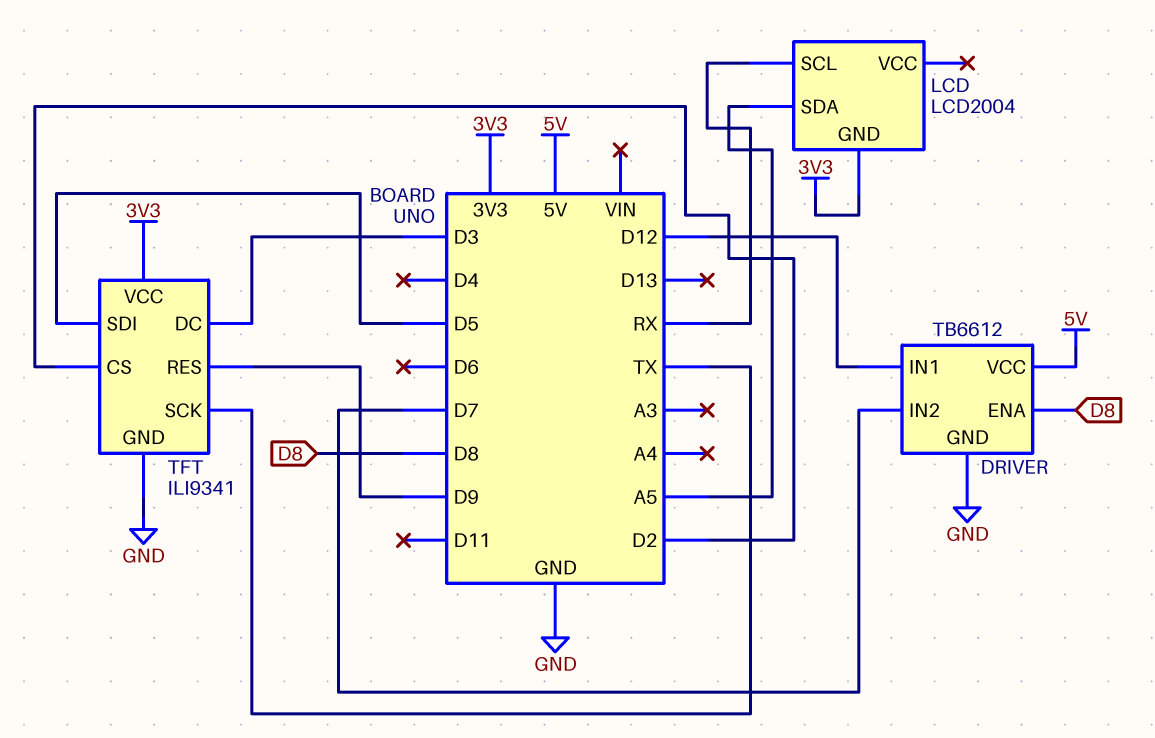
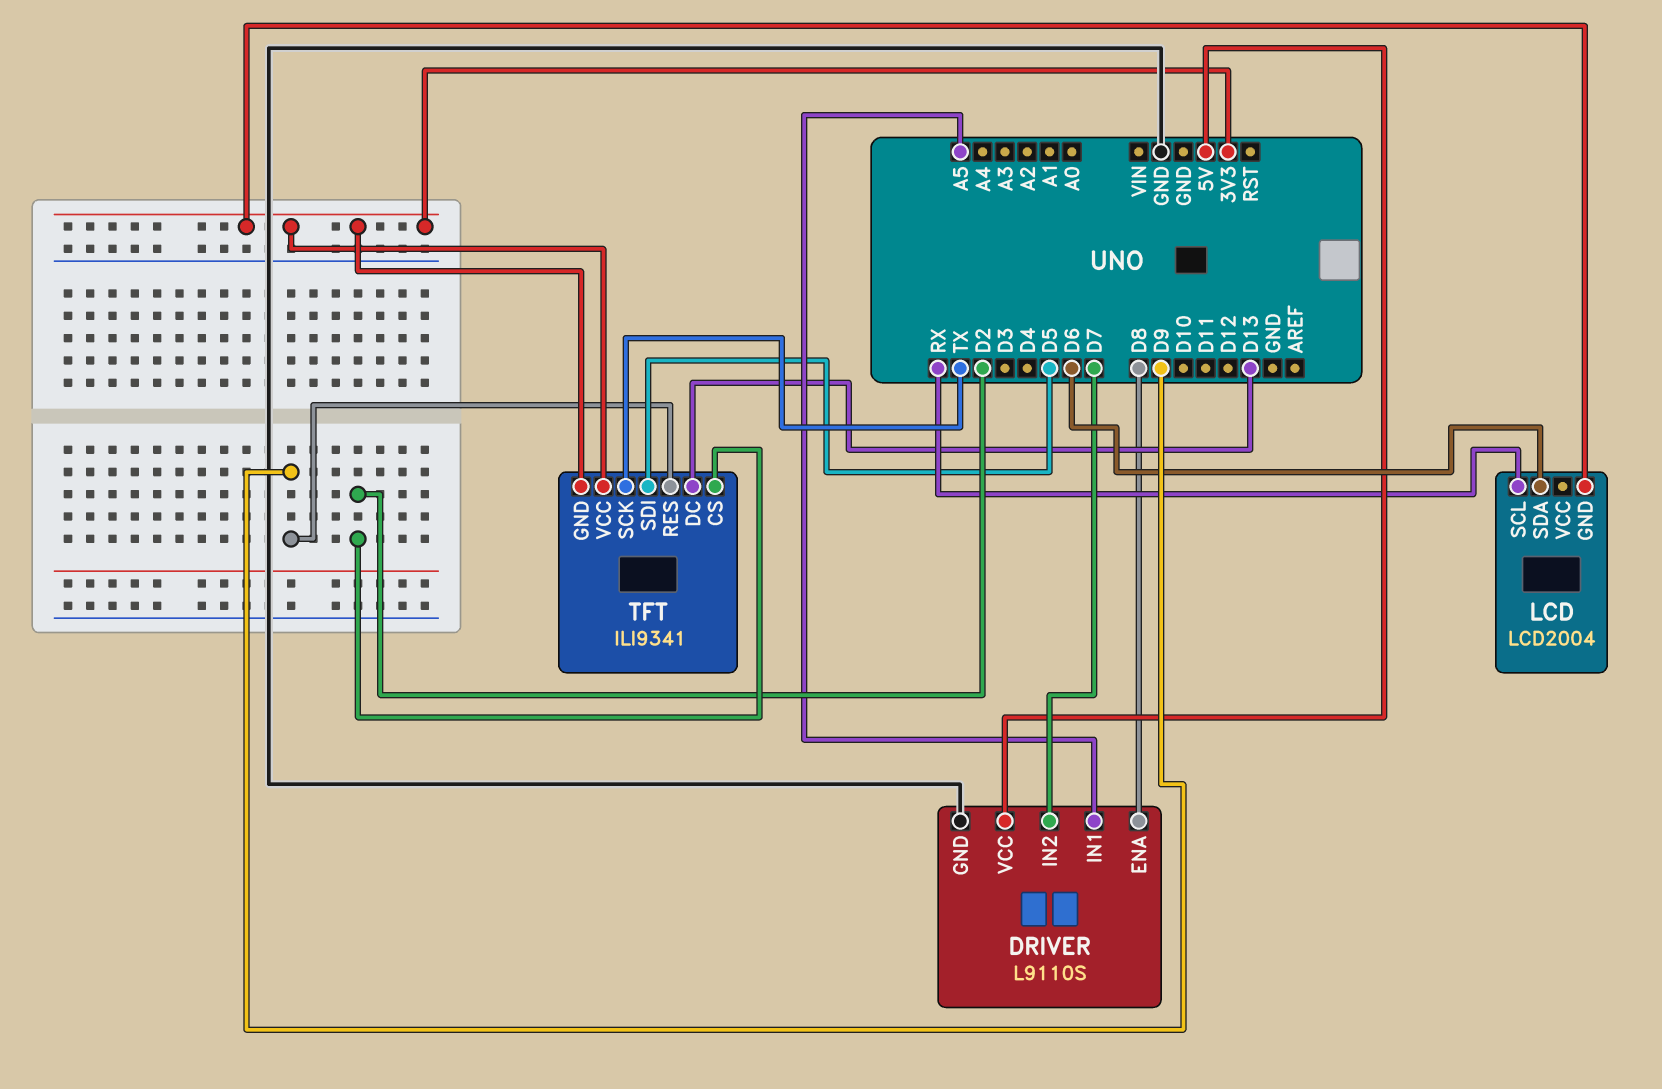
DRIVER: TB6612 -> L9110S
DRIVER pin IN1: D12 -> A5
LCD pin SDA: A5 -> D6
TFT pin DC: D3 -> D13
TFT pin GND: GND -> 3V3

